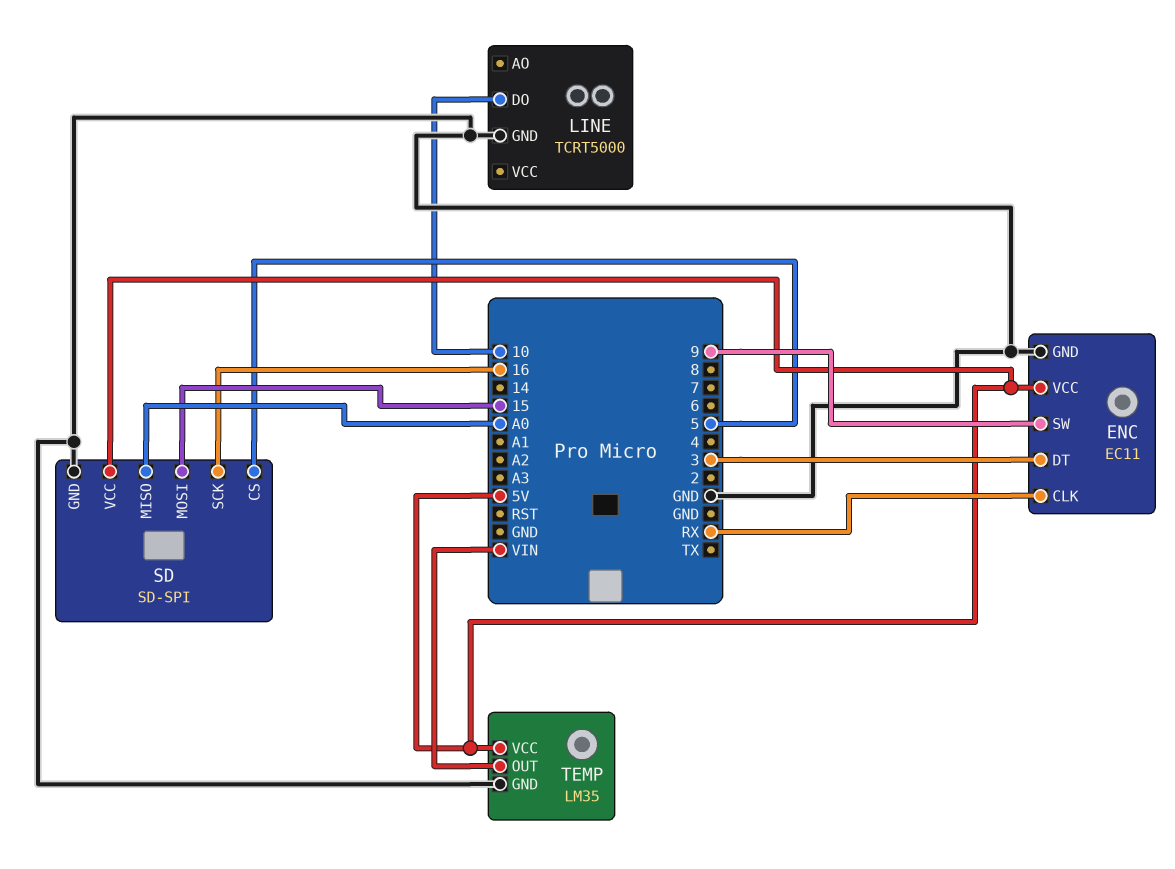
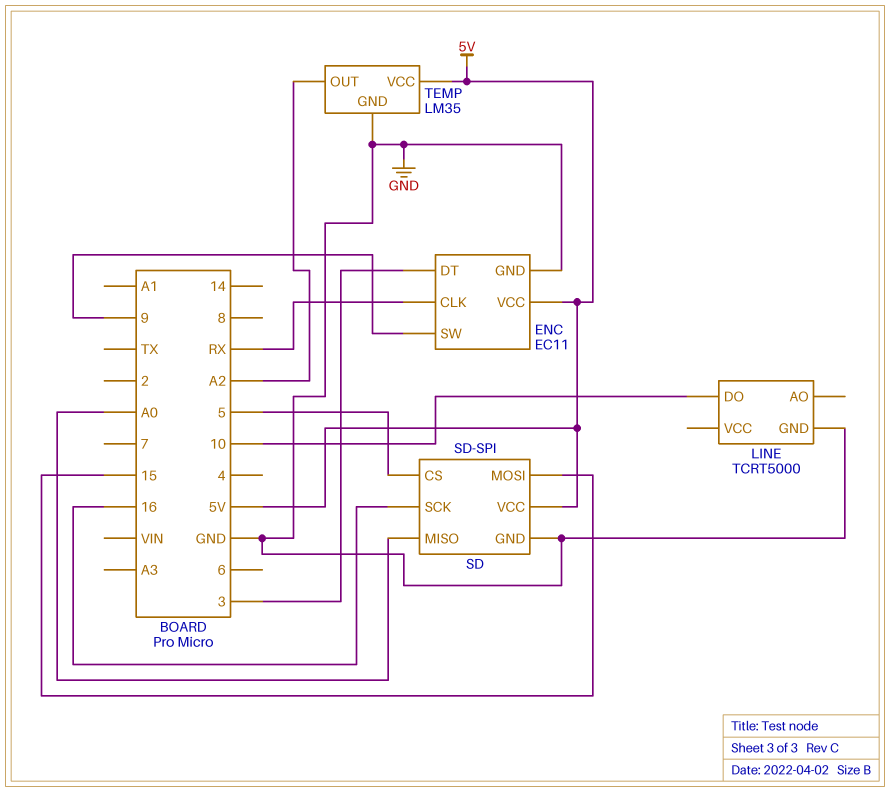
TEMP pin OUT: VIN -> A2

